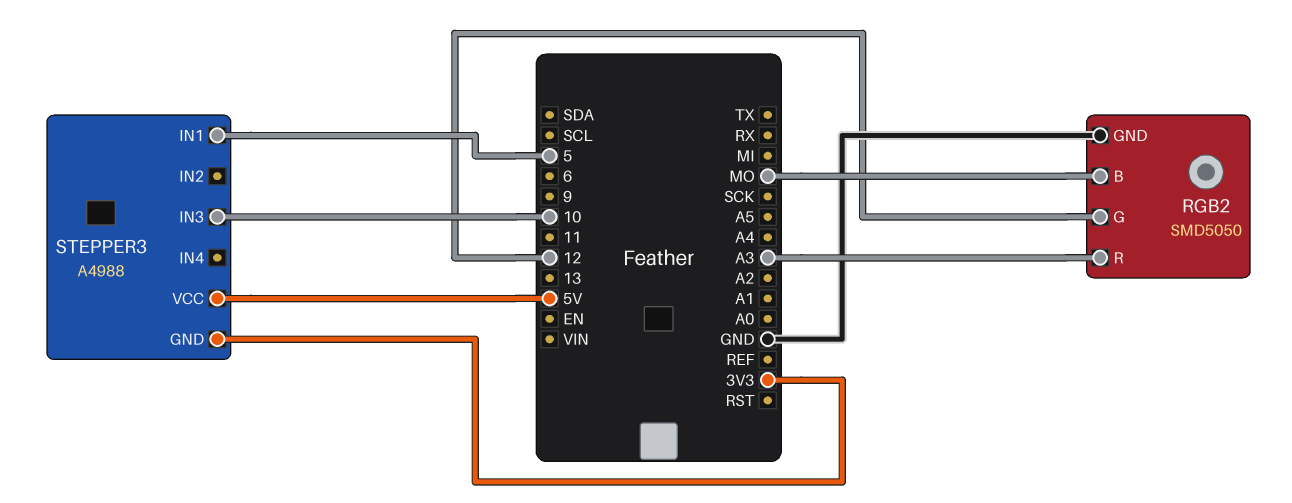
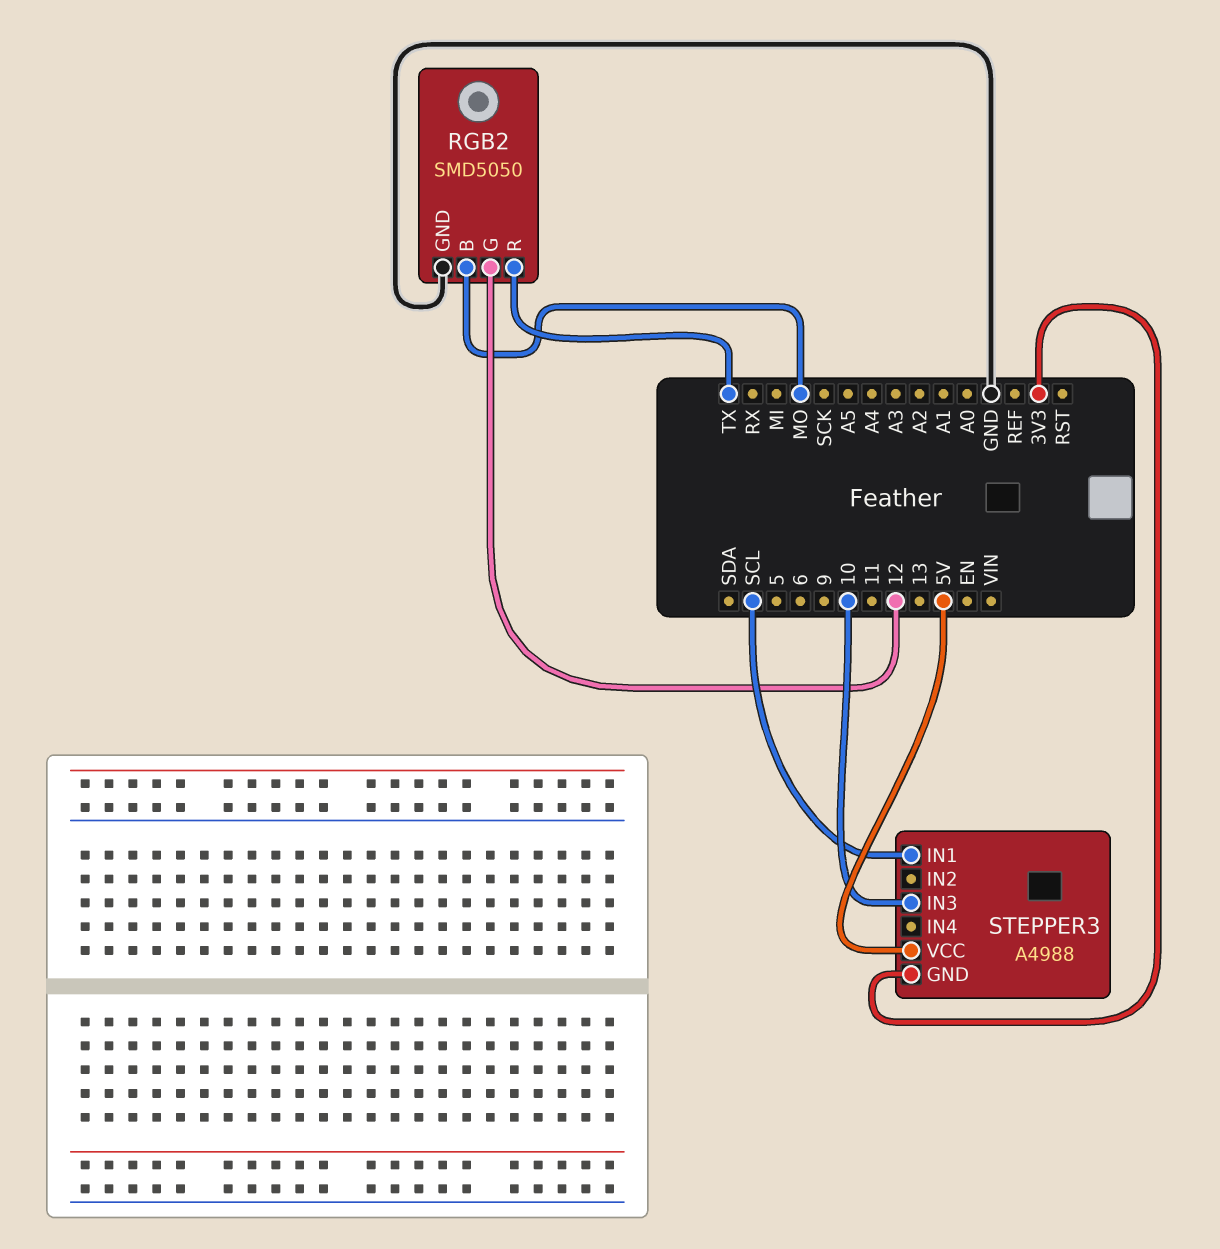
RGB2 pin R: A3 -> TX
STEPPER3 pin IN1: 5 -> SCL

